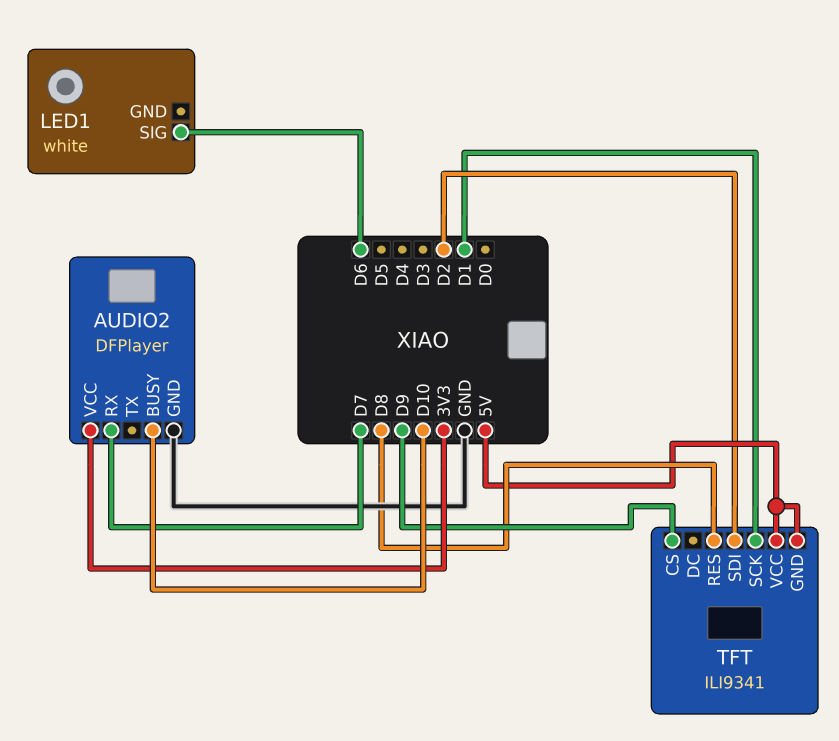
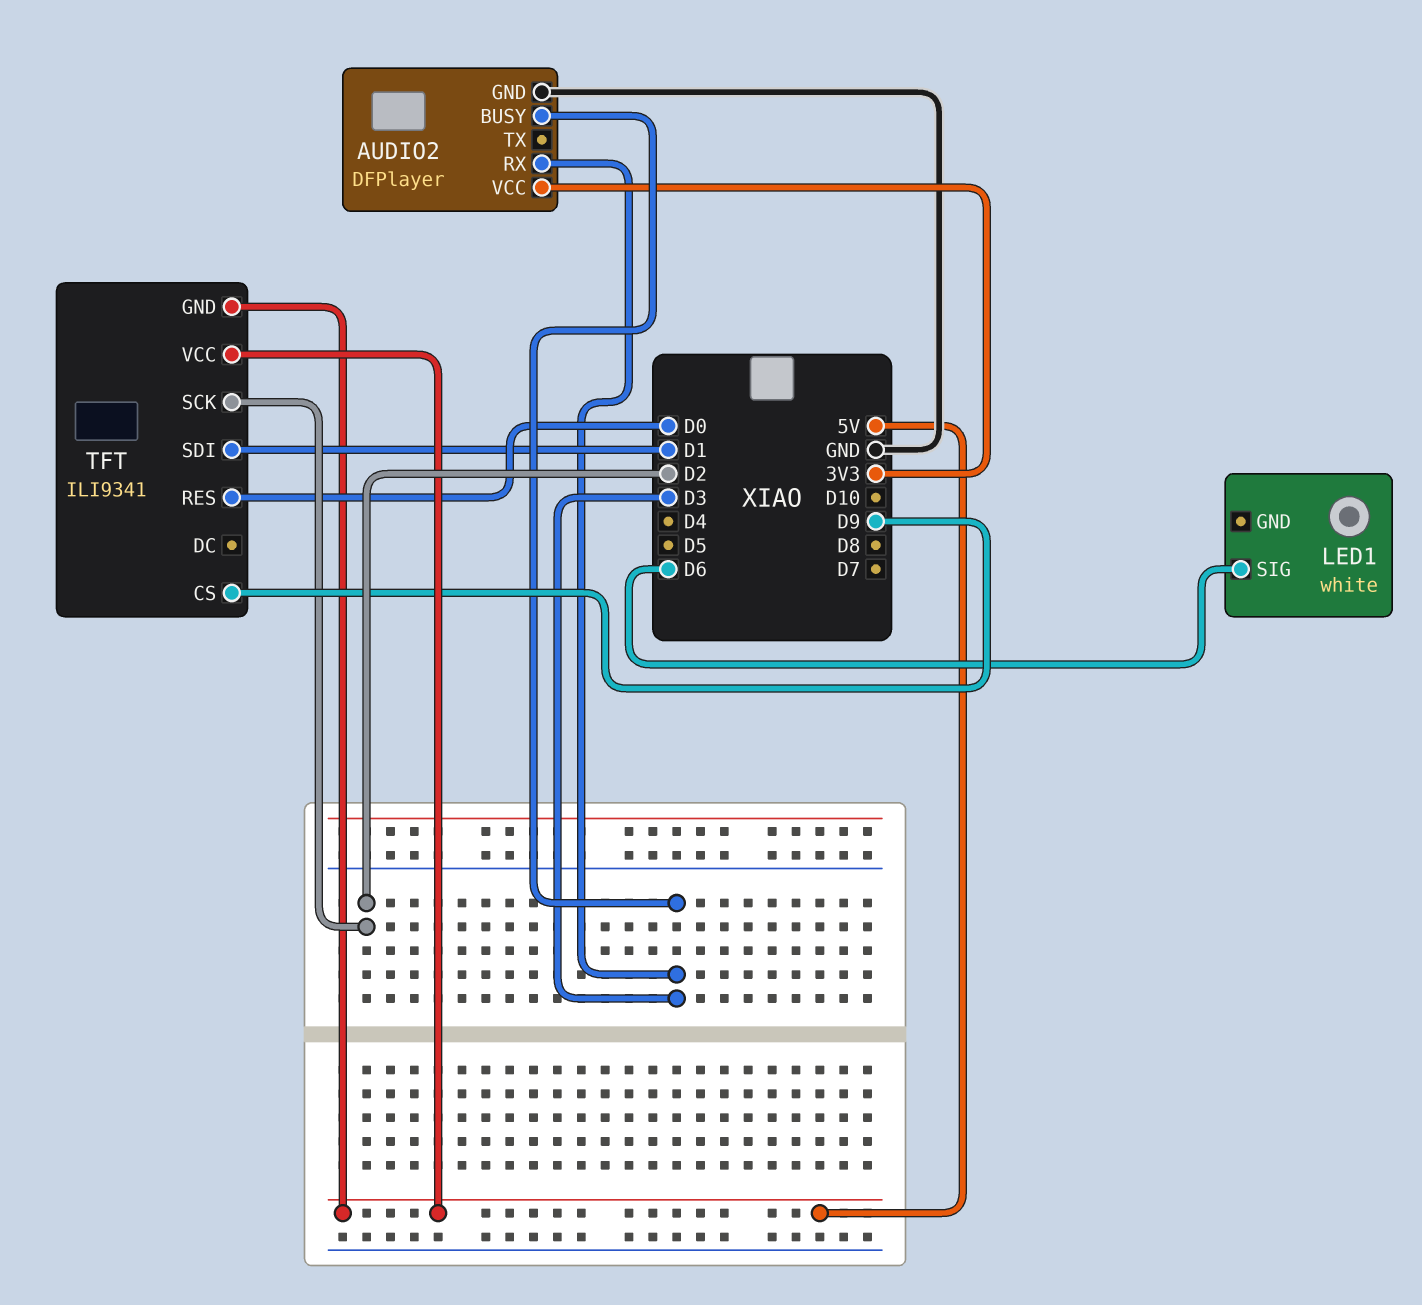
AUDIO2 pin BUSY: D10 -> D3
AUDIO2 pin RX: D7 -> D3
TFT pin RES: D8 -> D0
TFT pin SCK: D1 -> D2
TFT pin SDI: D2 -> D1

